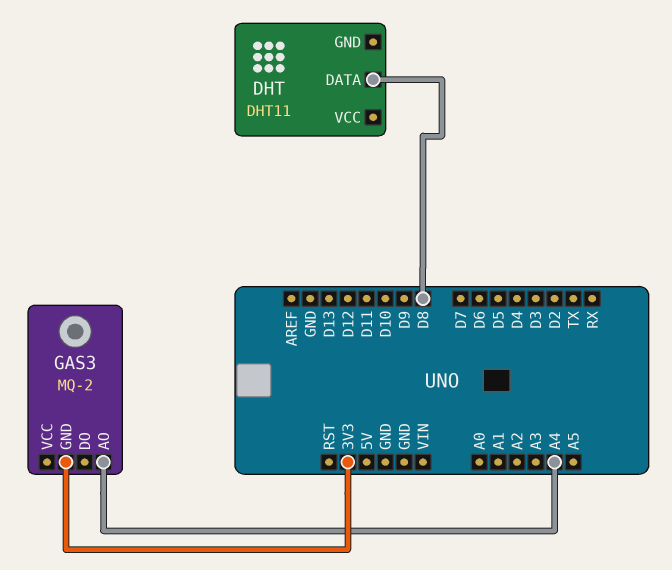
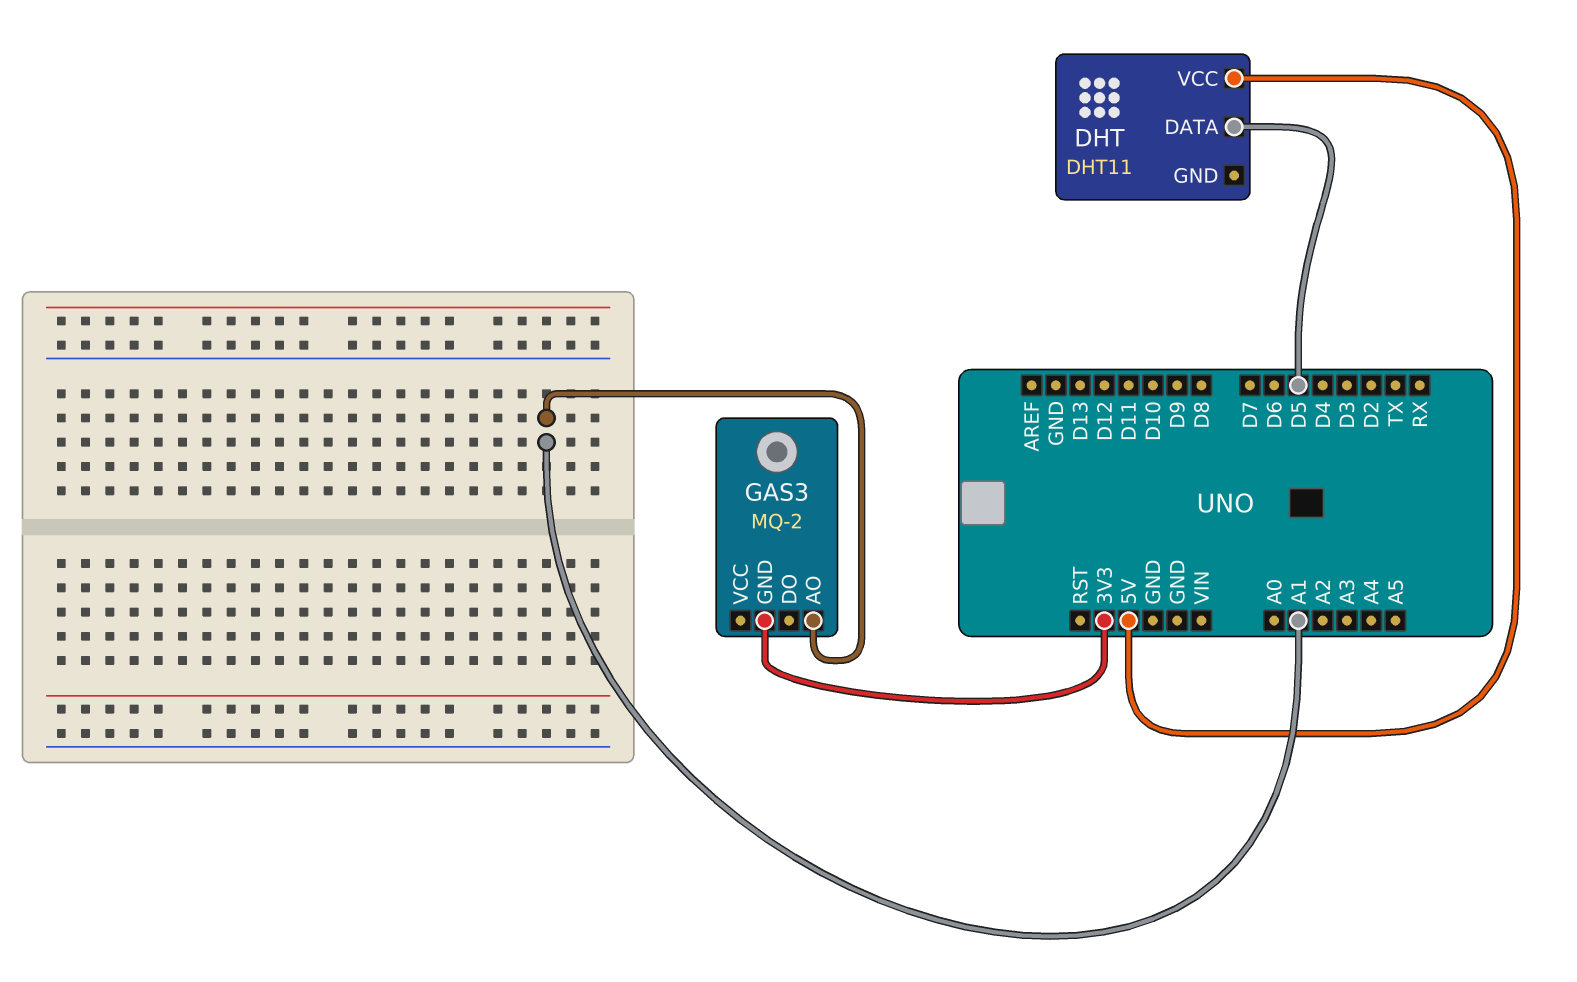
DHT pin DATA: D8 -> D5
DHT pin VCC: none -> 5V
GAS3 pin AO: A4 -> A1

